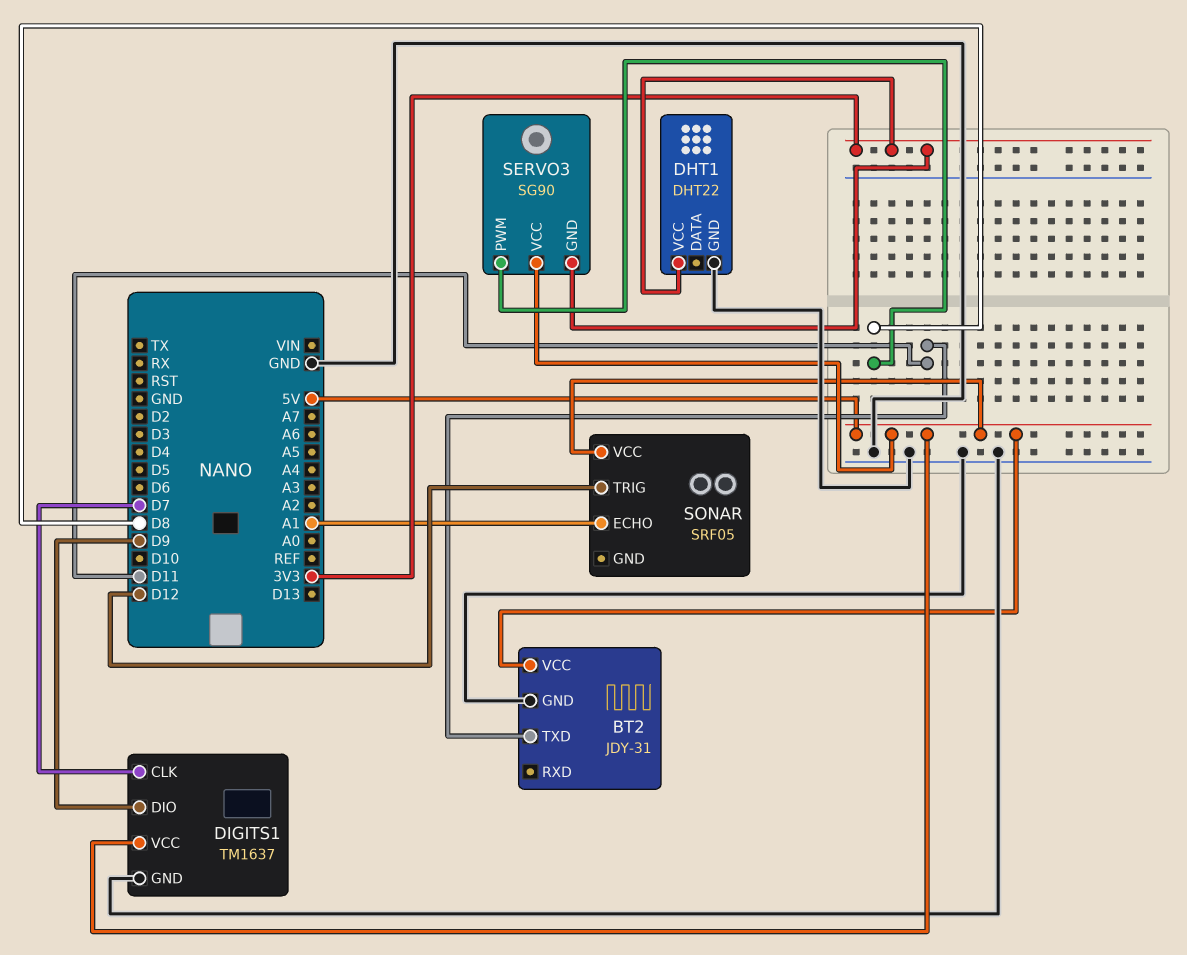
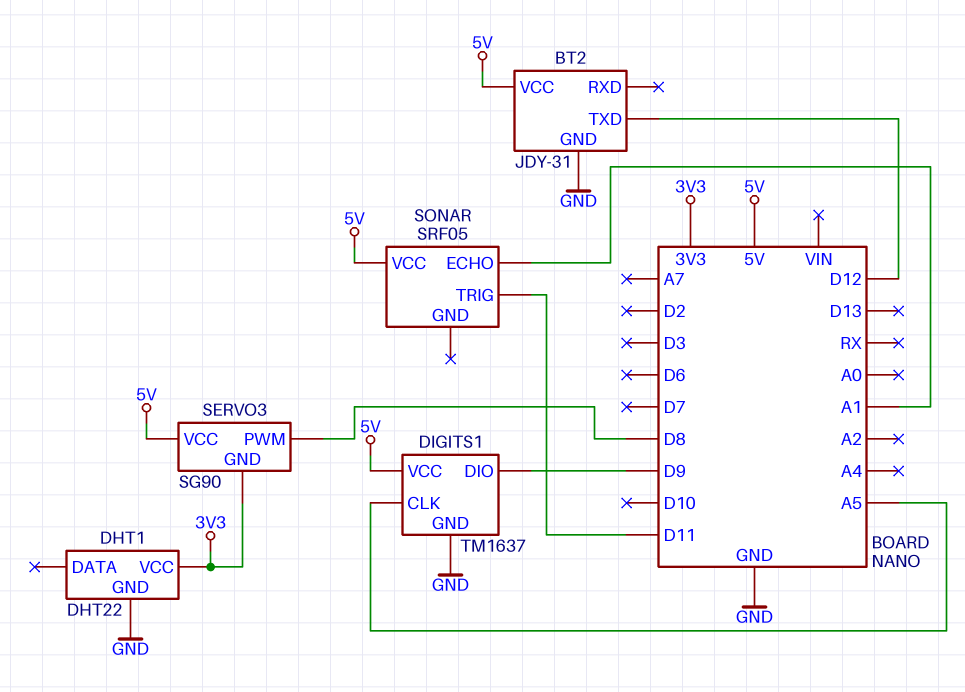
BT2 pin TXD: D11 -> D12
DIGITS1 pin CLK: D7 -> A5
SONAR pin TRIG: D12 -> D11

